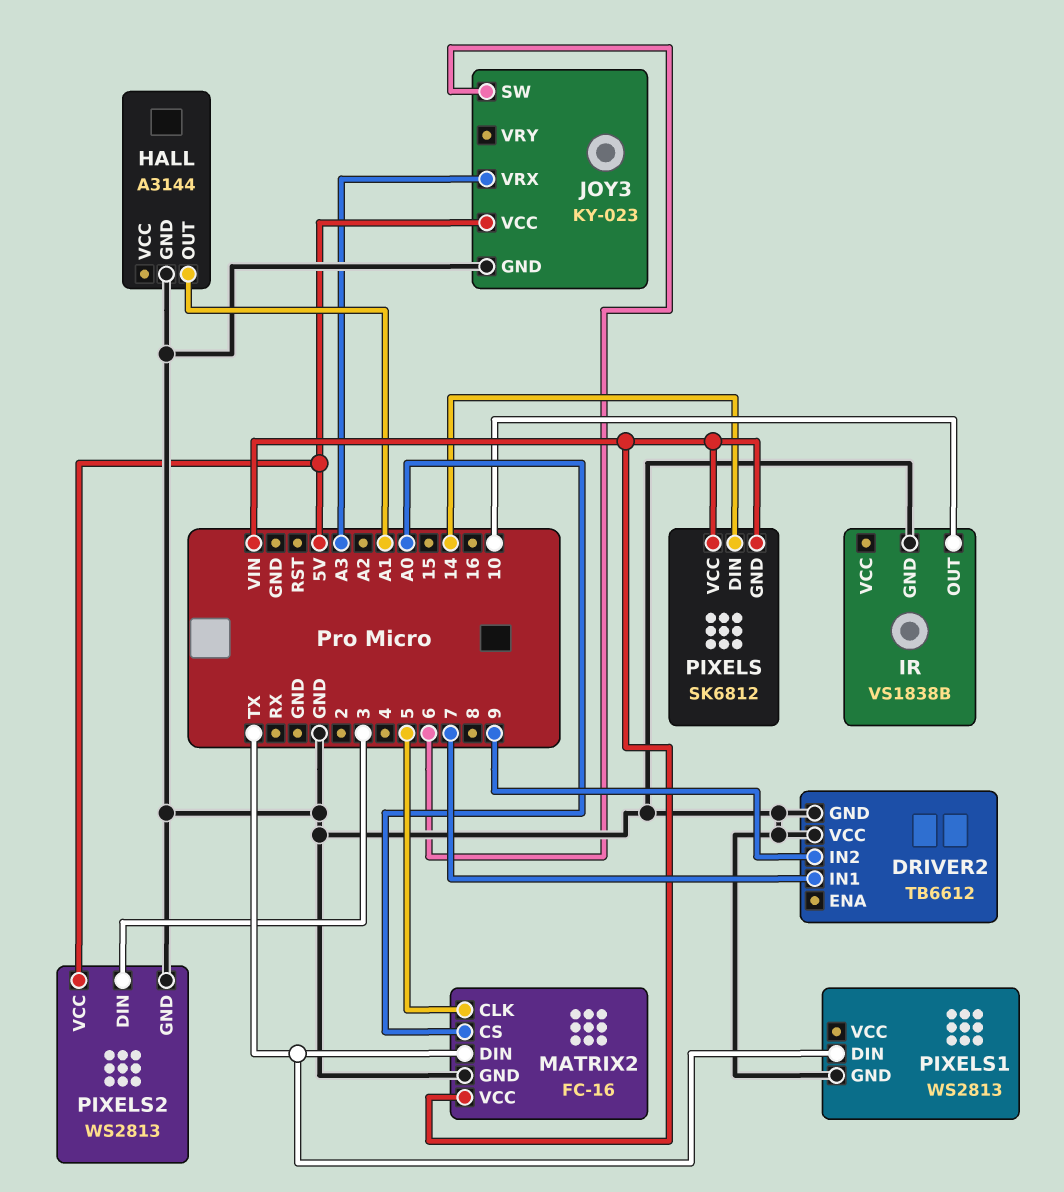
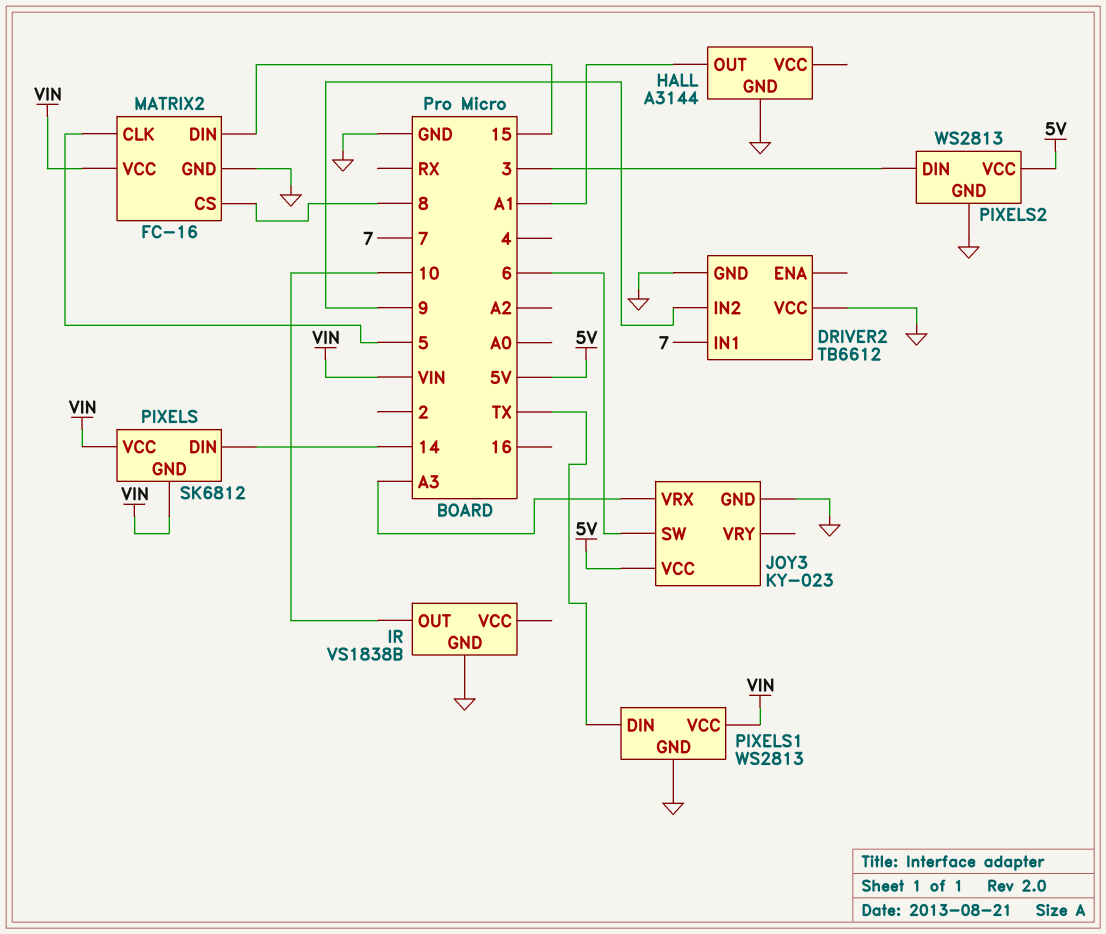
MATRIX2 pin CS: A0 -> 8
MATRIX2 pin DIN: TX -> 15
PIXELS1 pin VCC: none -> VIN

